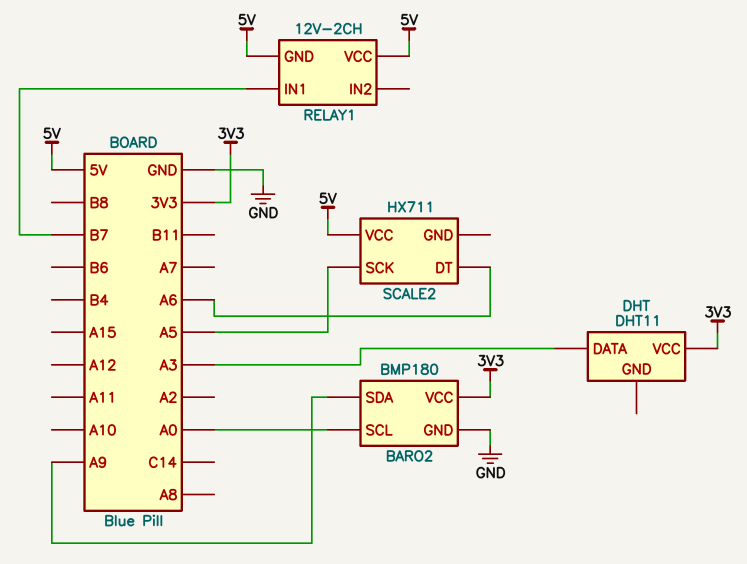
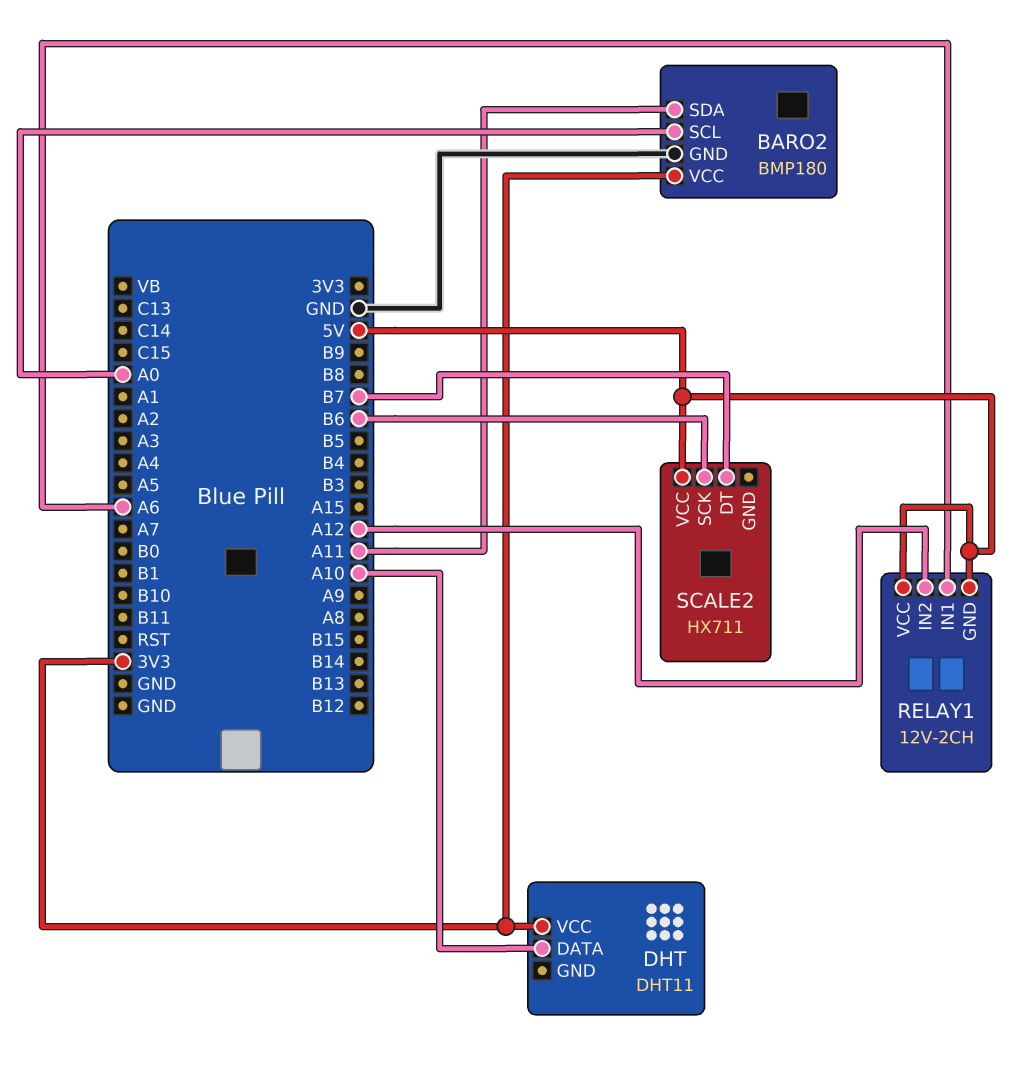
BARO2 pin SDA: A9 -> A11
DHT pin DATA: A3 -> A10
RELAY1 pin IN1: B7 -> A6
RELAY1 pin IN2: none -> A12
SCALE2 pin DT: A6 -> B7
SCALE2 pin SCK: A5 -> B6

